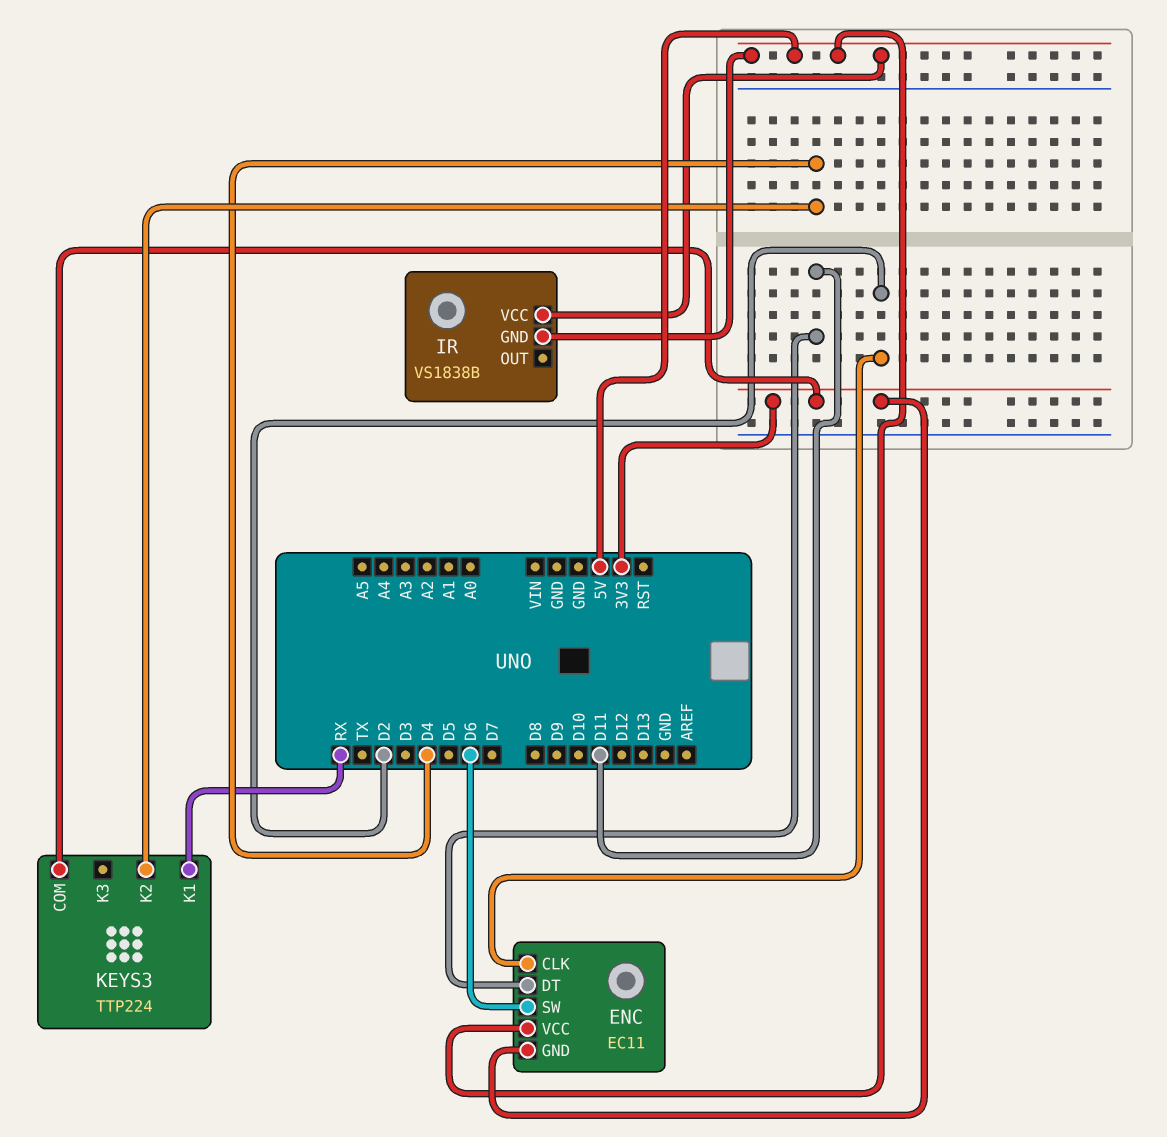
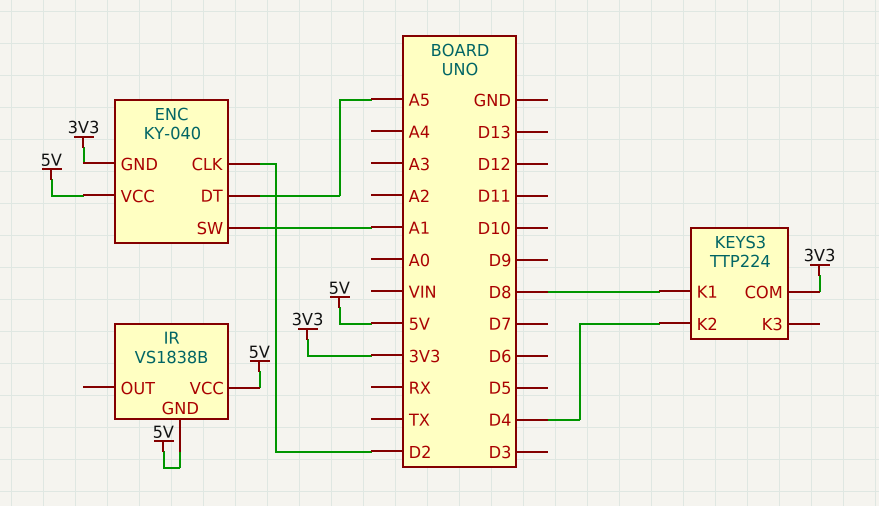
ENC: EC11 -> KY-040
ENC pin DT: D11 -> A5
ENC pin SW: D6 -> A1
KEYS3 pin K1: RX -> D8

